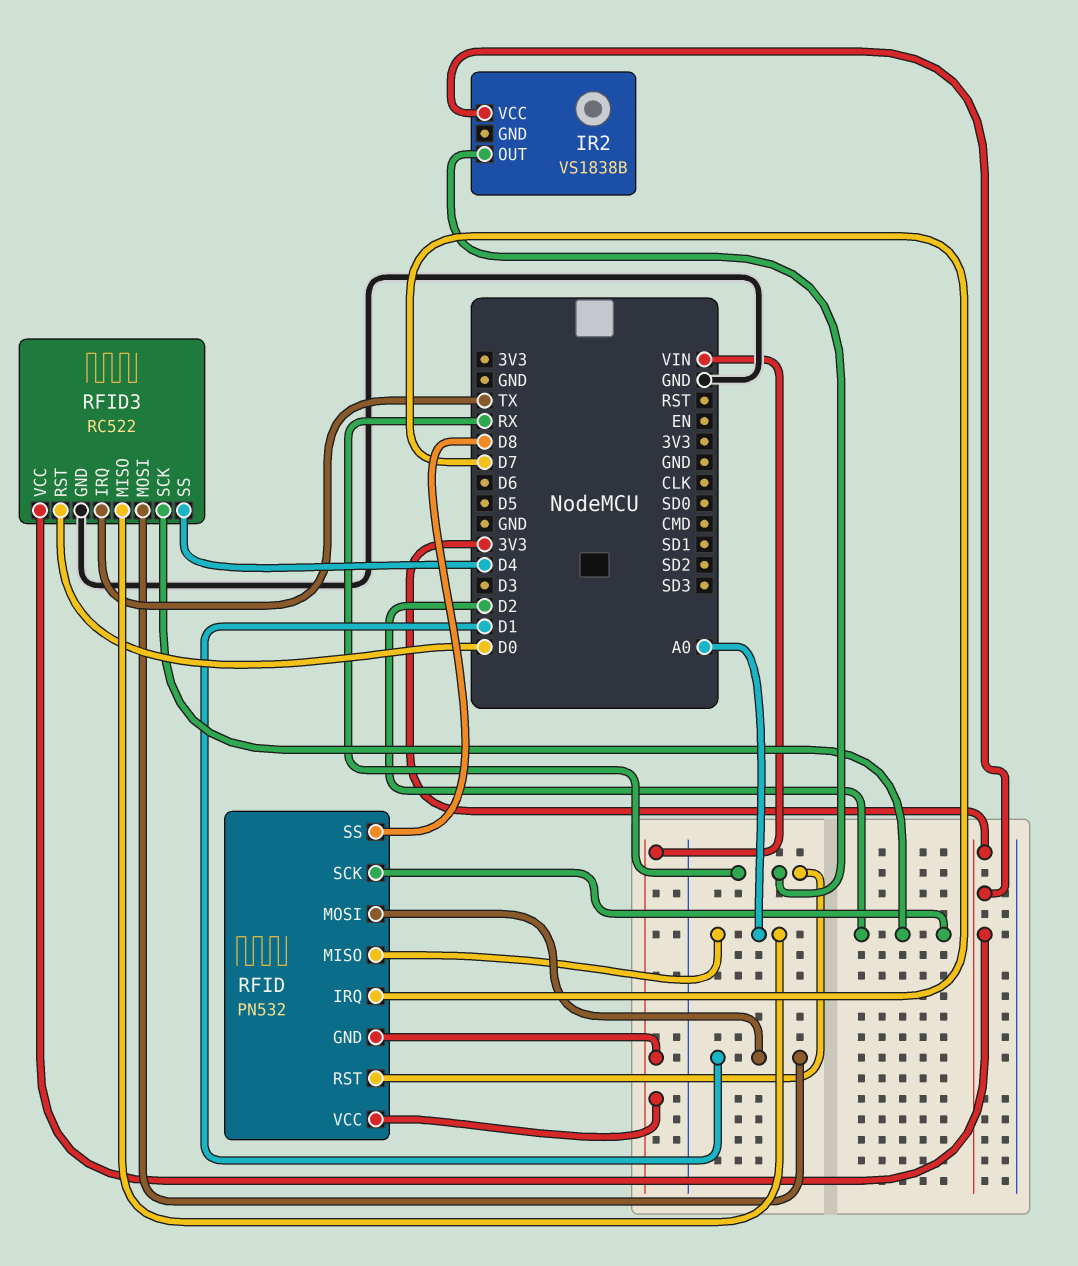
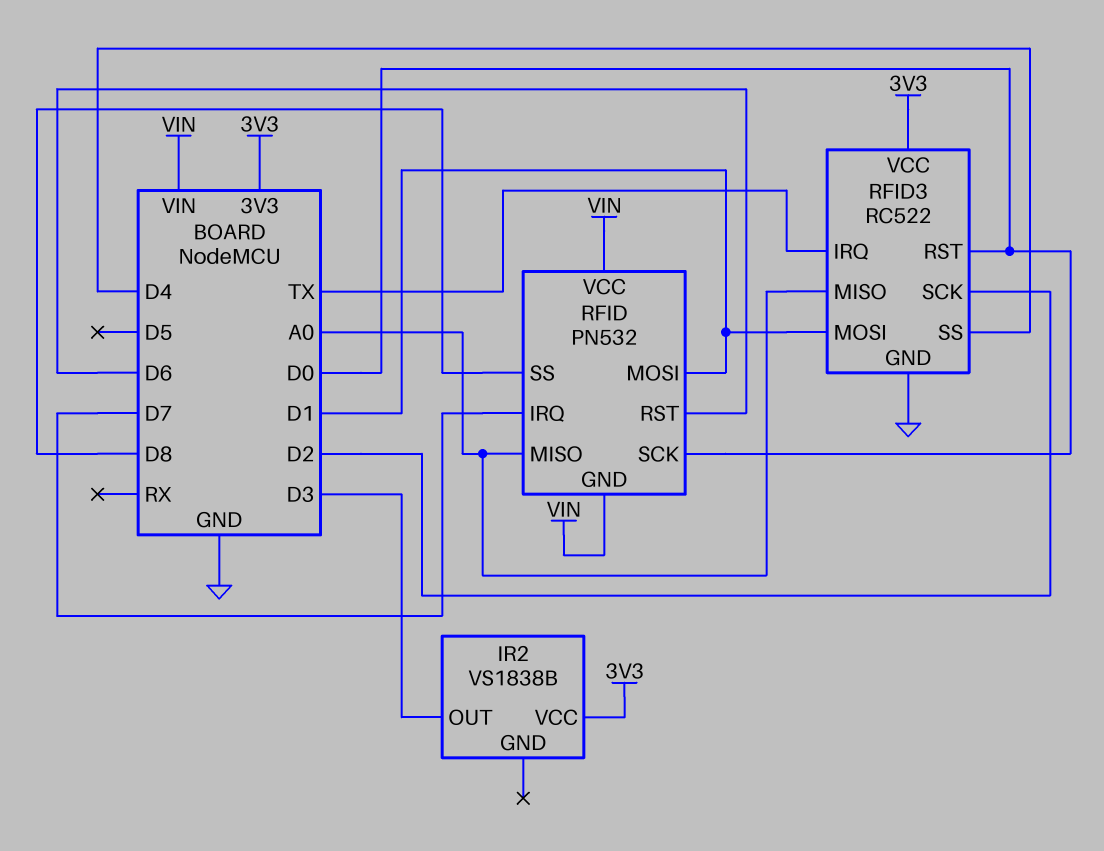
IR2 pin OUT: RX -> D3
RFID pin RST: RX -> D6
RFID pin SCK: D2 -> D0

